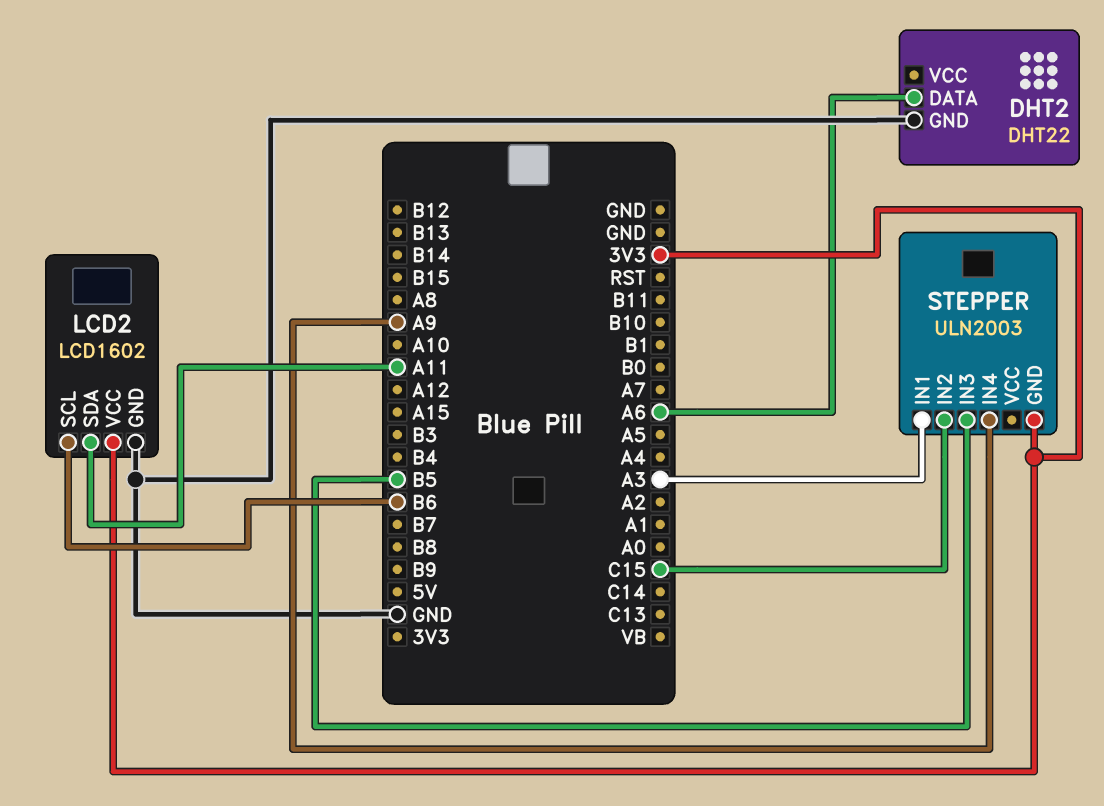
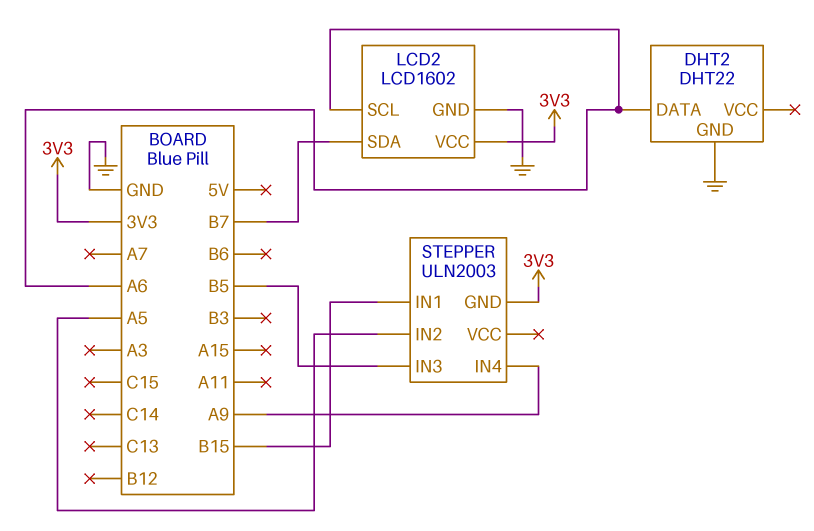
LCD2 pin SCL: B6 -> A6
LCD2 pin SDA: A11 -> B7
STEPPER pin IN1: A3 -> B15
STEPPER pin IN2: C15 -> A5

